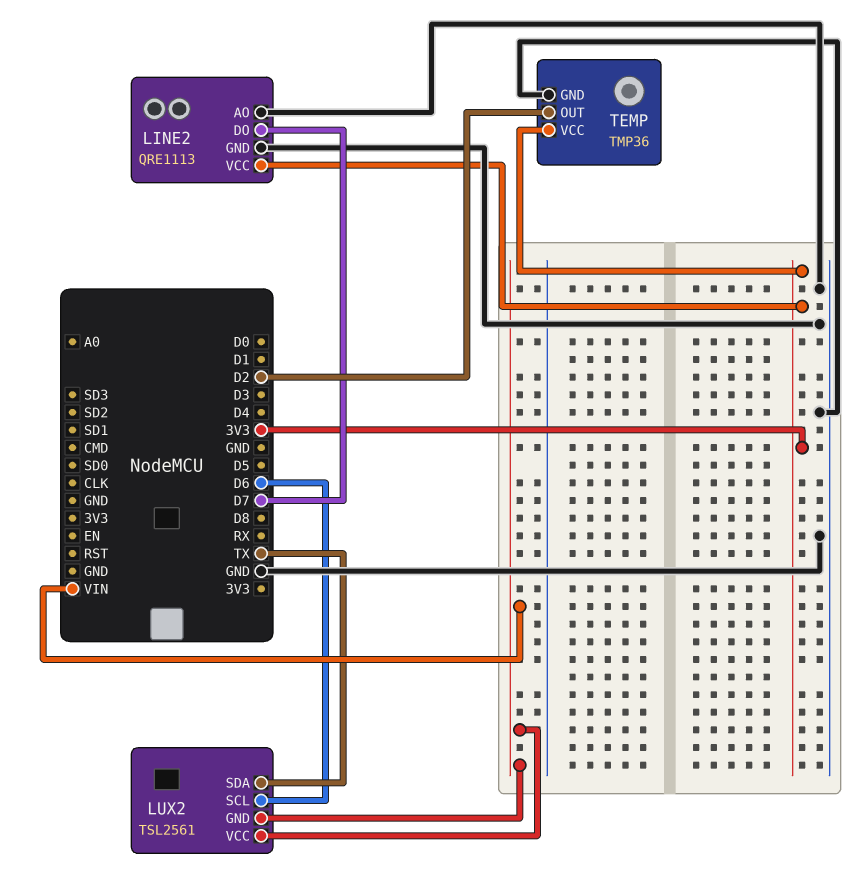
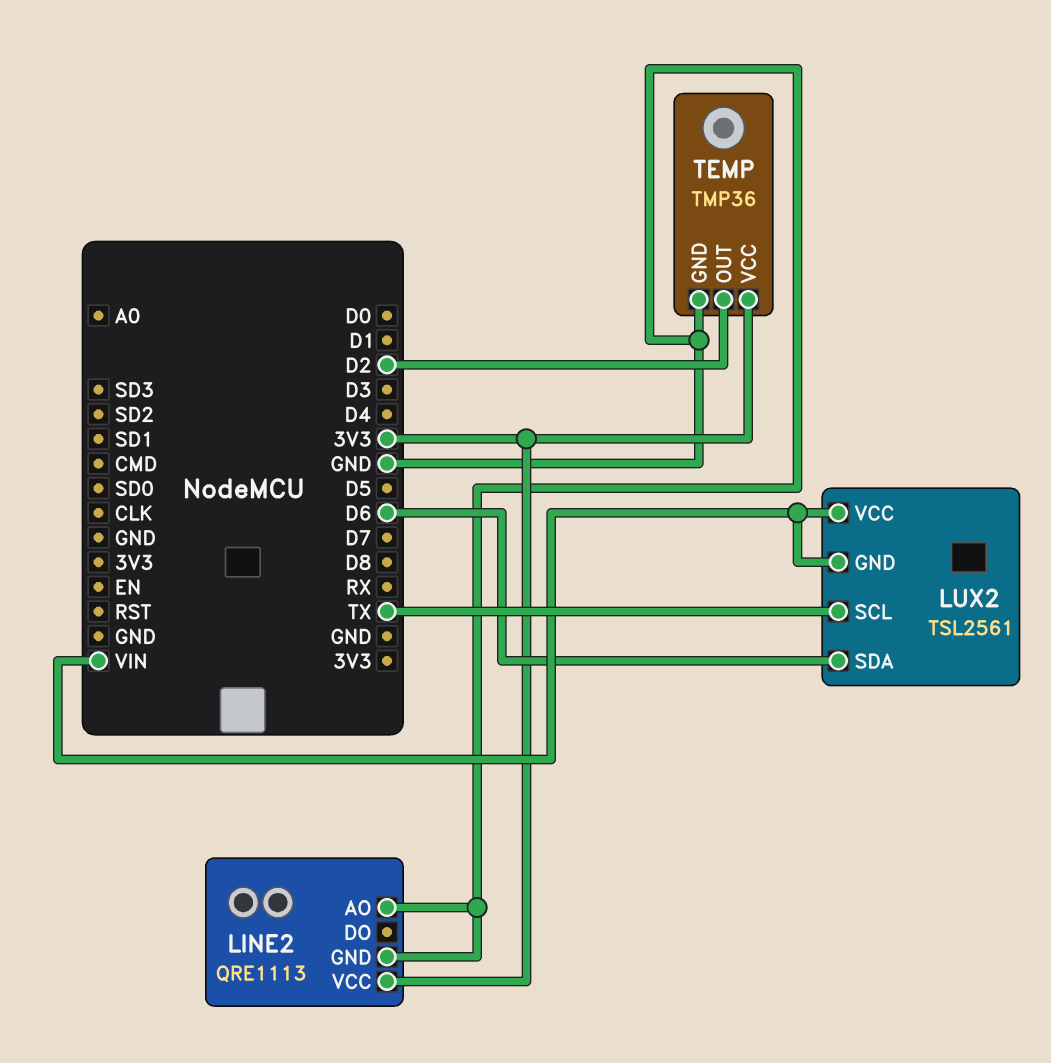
LINE2 pin DO: D7 -> none
LUX2 pin SCL: D6 -> TX
LUX2 pin SDA: TX -> D6

